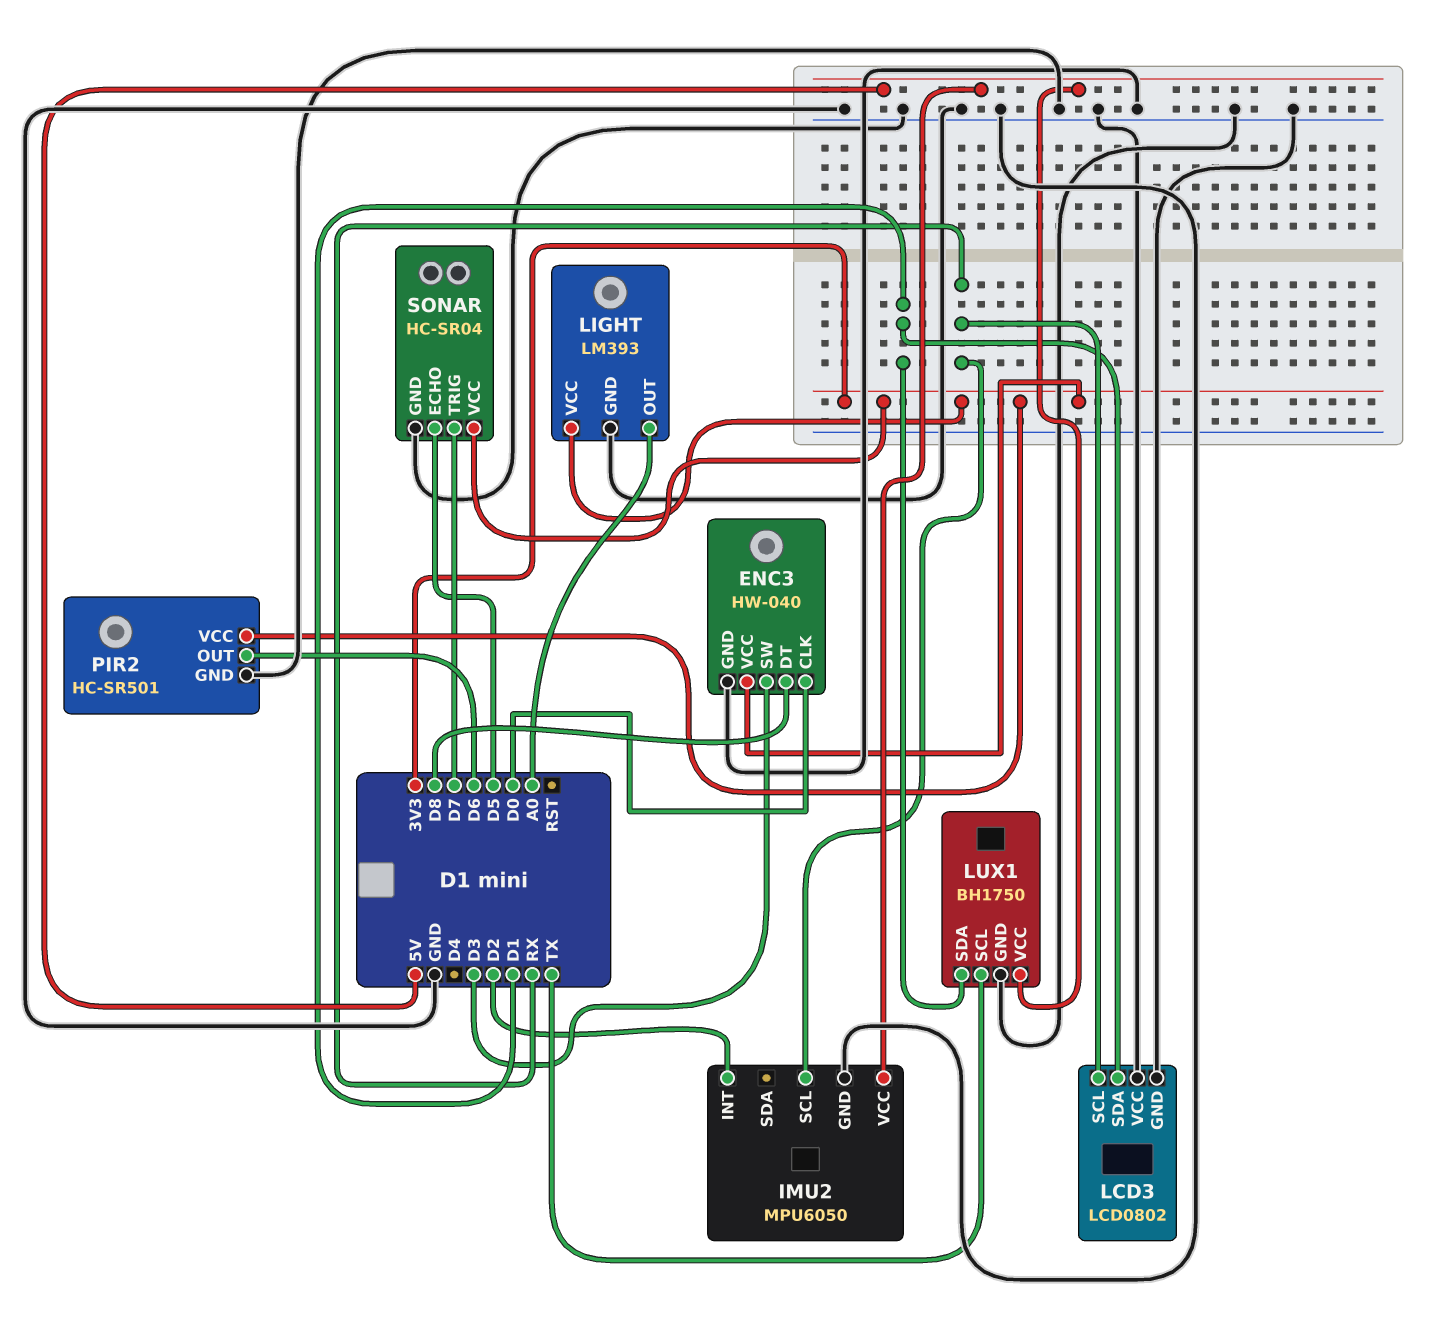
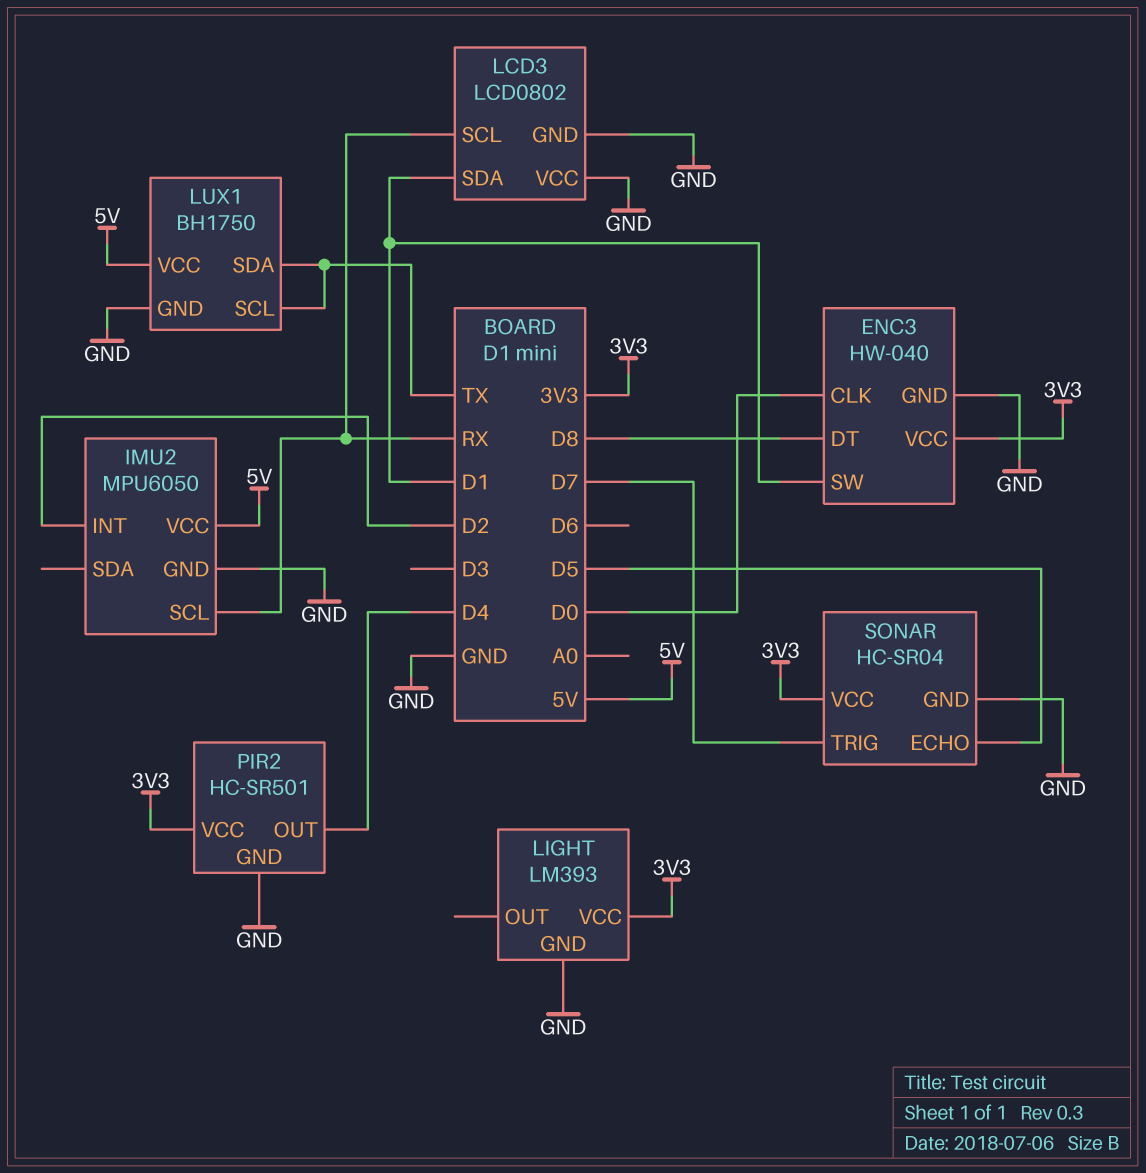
ENC3 pin SW: D3 -> D1
LIGHT pin OUT: A0 -> none
LUX1 pin SDA: D1 -> TX
PIR2 pin OUT: D6 -> D4

